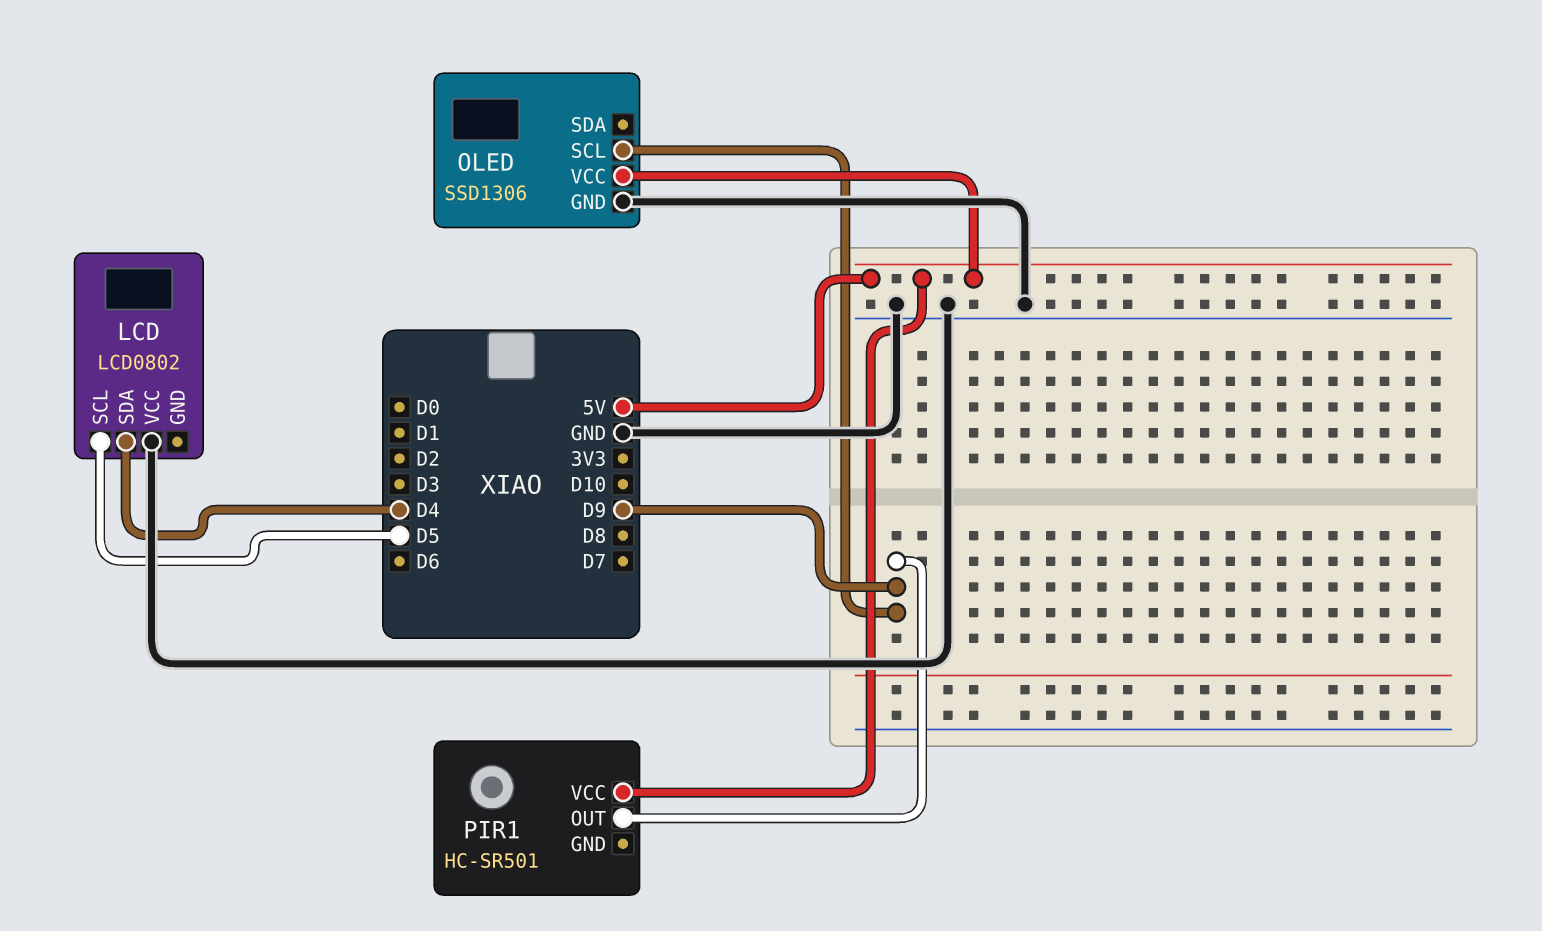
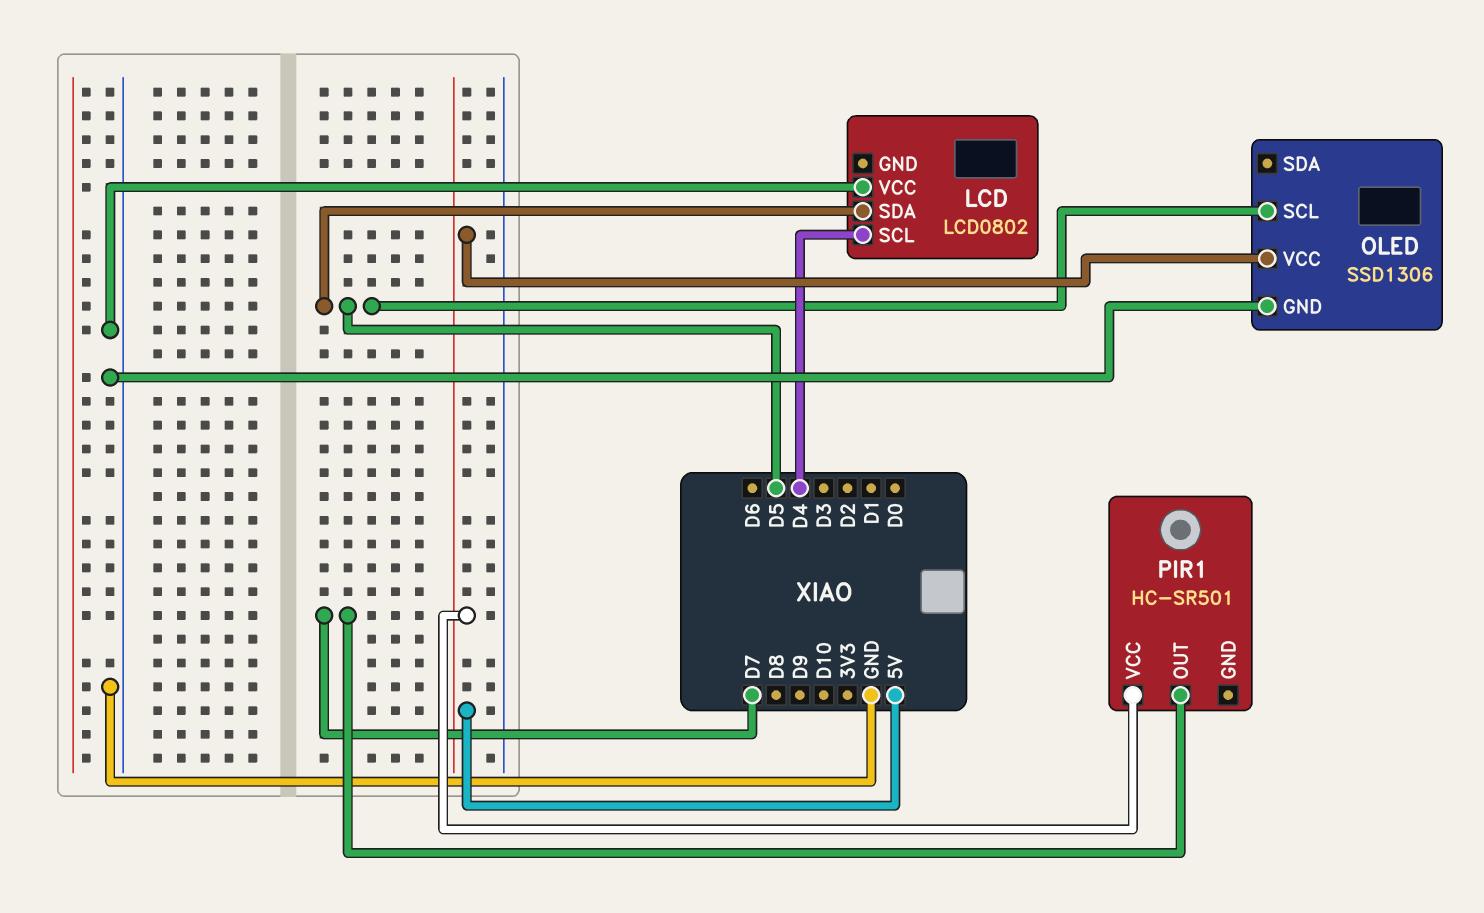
LCD pin SCL: D5 -> D4
LCD pin SDA: D4 -> D5
OLED pin SCL: D9 -> D5
PIR1 pin OUT: D9 -> D7

